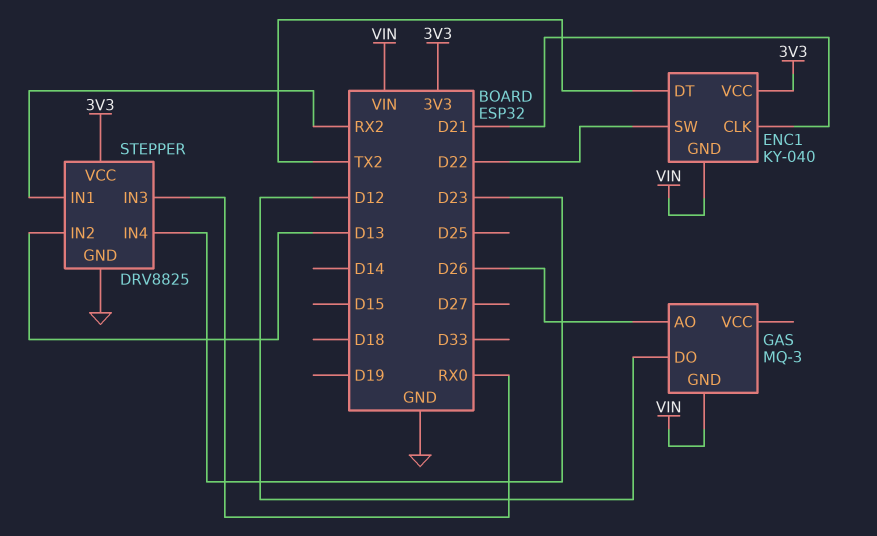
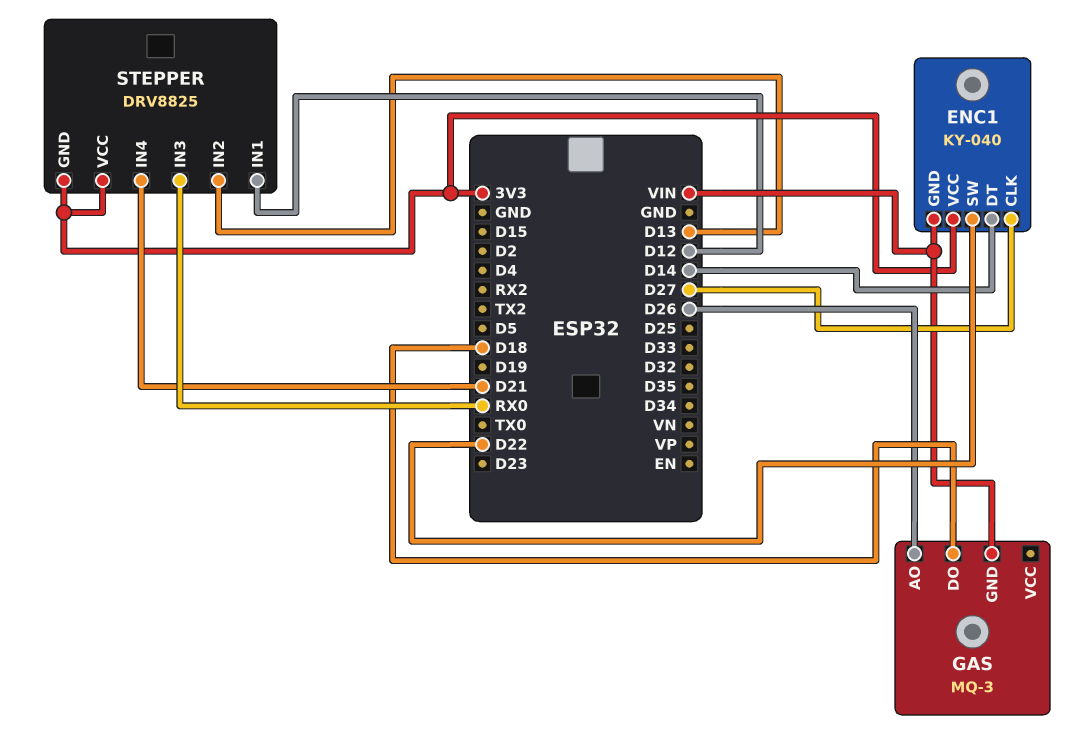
ENC1 pin CLK: D21 -> D27
ENC1 pin DT: TX2 -> D14
GAS pin DO: D12 -> D18
STEPPER pin GND: GND -> 3V3
STEPPER pin IN1: RX2 -> D12
STEPPER pin IN4: D23 -> D21

